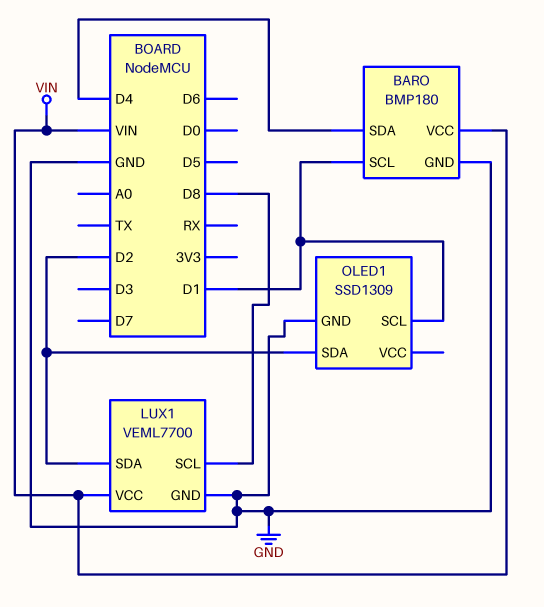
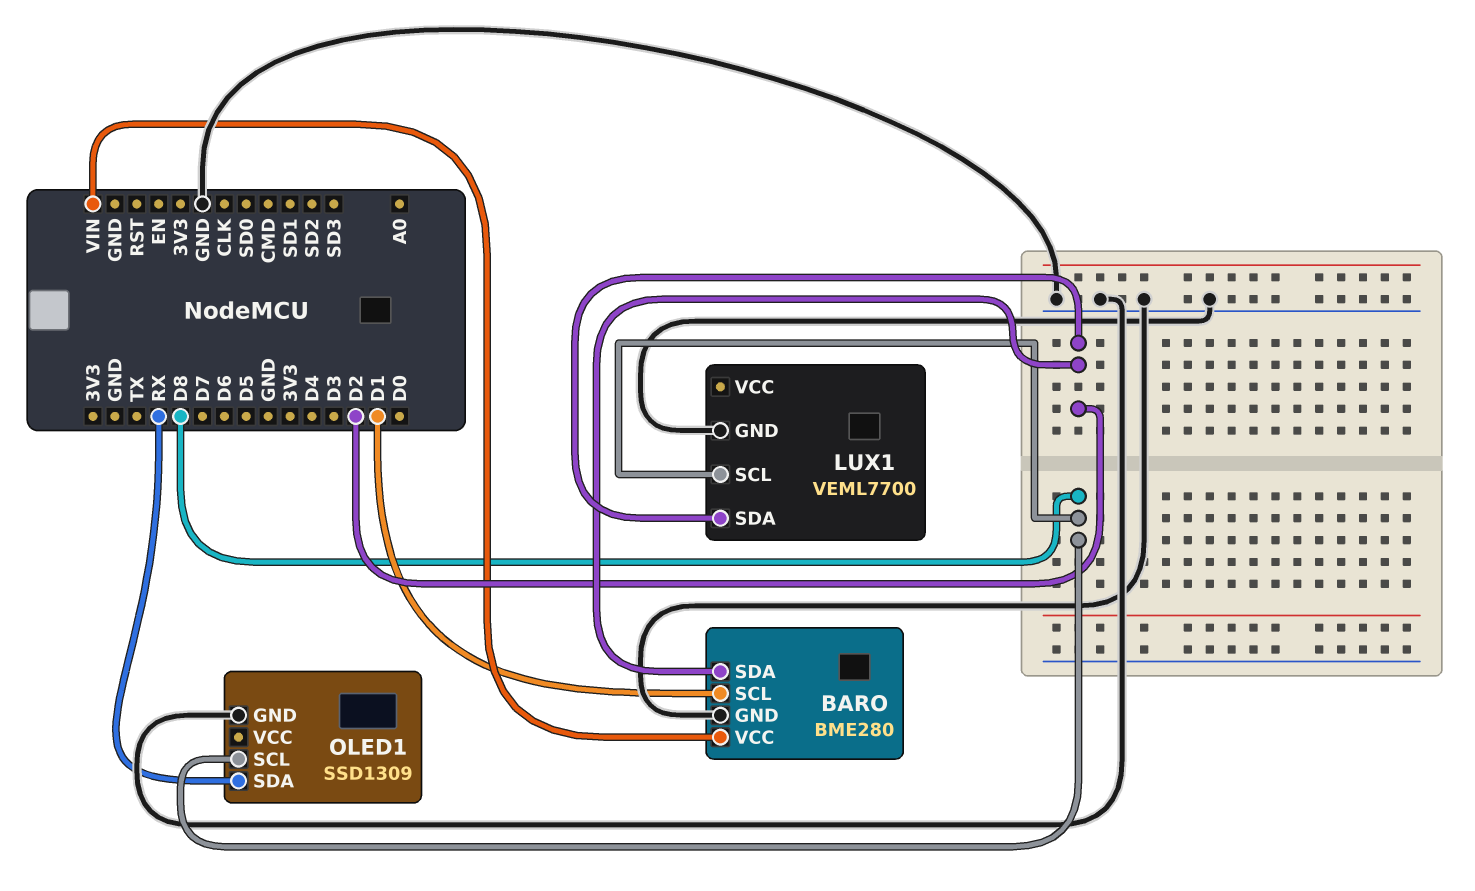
BARO: BMP180 -> BME280
BARO pin SDA: D4 -> D2
LUX1 pin VCC: VIN -> none
OLED1 pin SCL: D1 -> D8
OLED1 pin SDA: D2 -> RX

